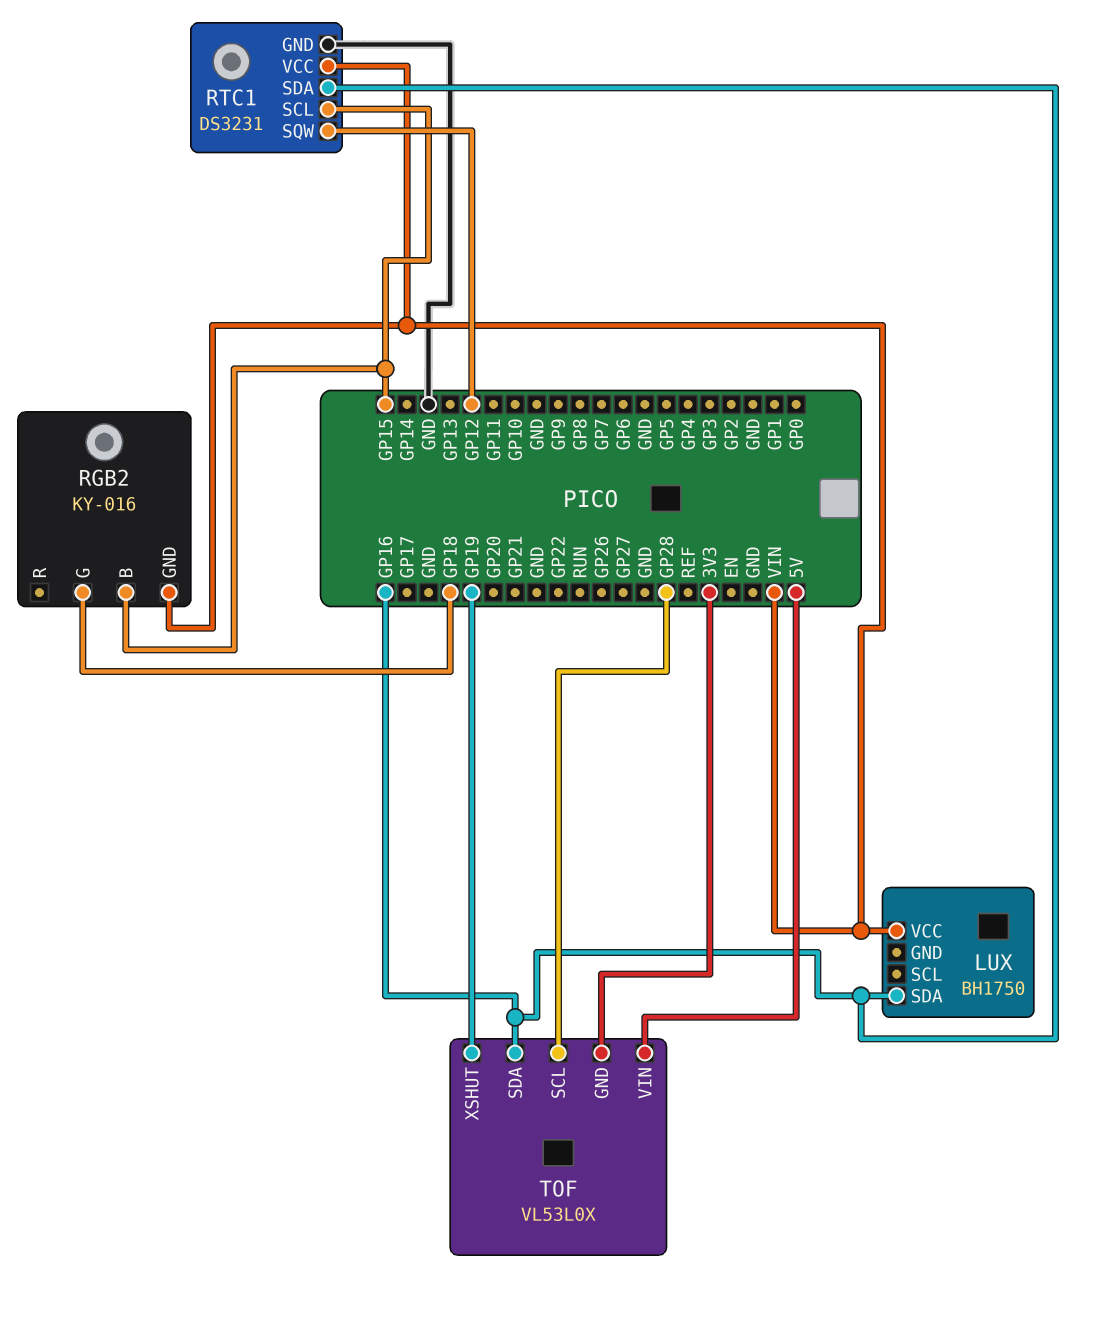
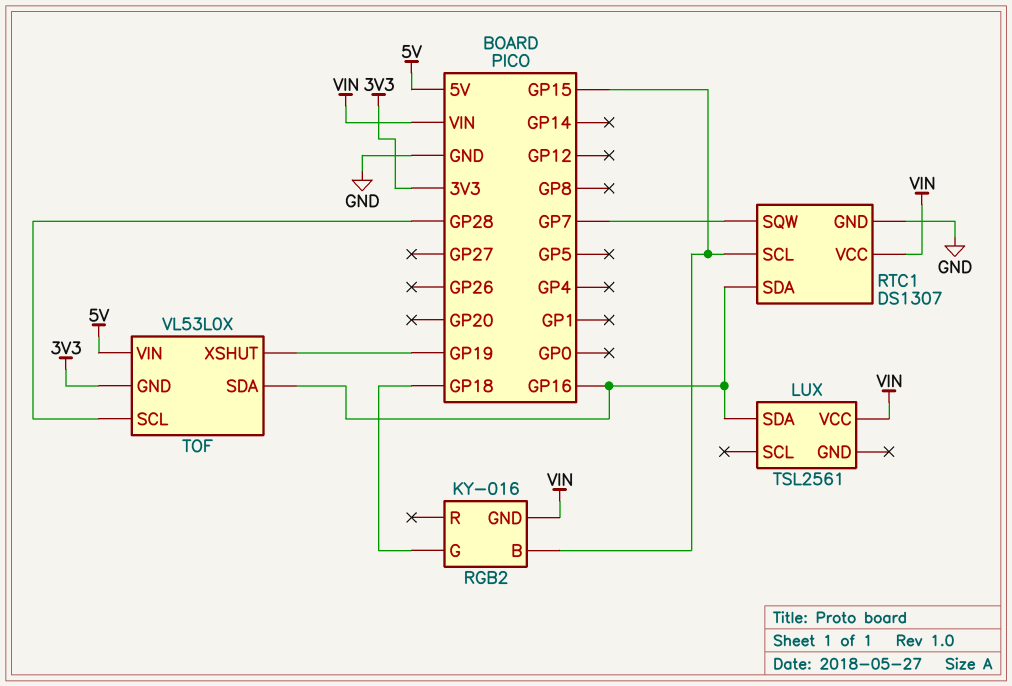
LUX: BH1750 -> TSL2561
RTC1: DS3231 -> DS1307
RTC1 pin SQW: GP12 -> GP7

